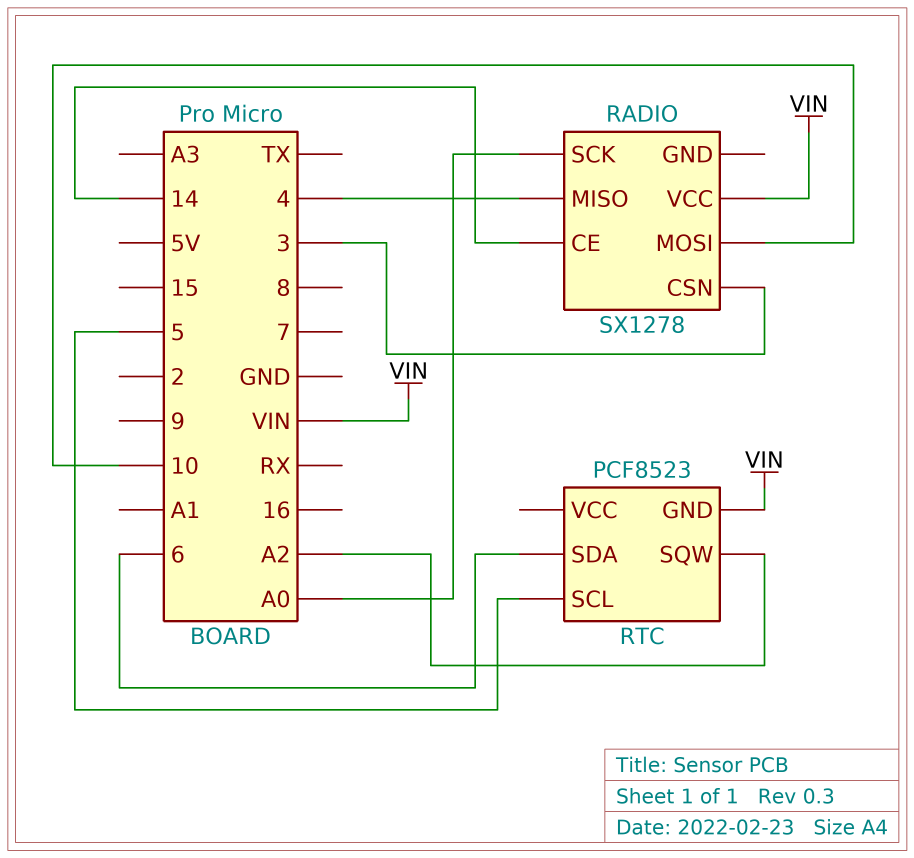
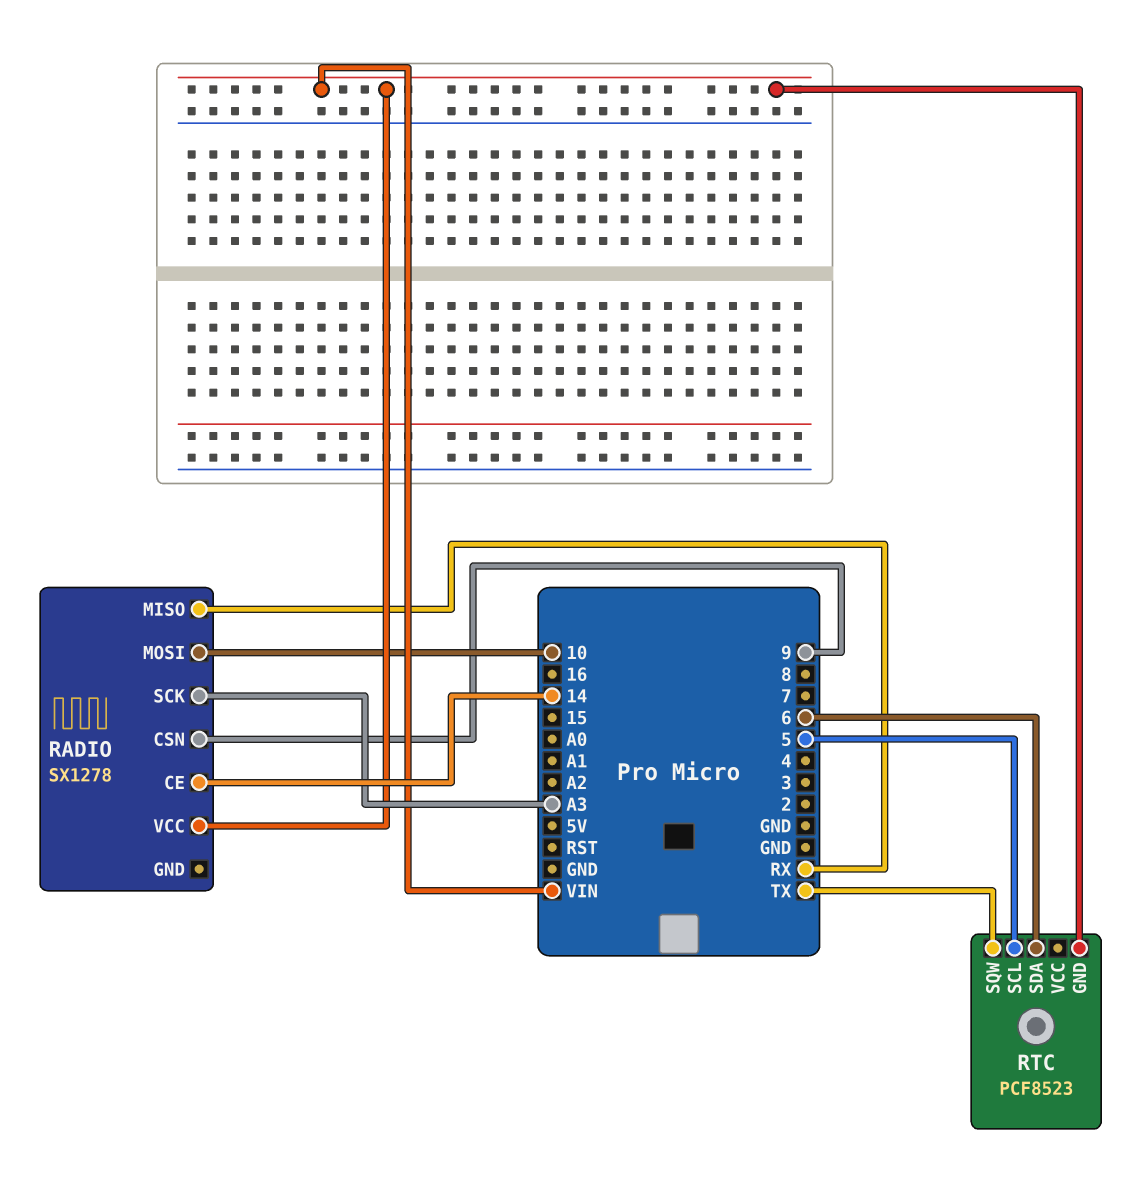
RADIO pin CSN: 3 -> 9
RADIO pin MISO: 4 -> RX
RADIO pin SCK: A0 -> A3
RTC pin SQW: A2 -> TX

